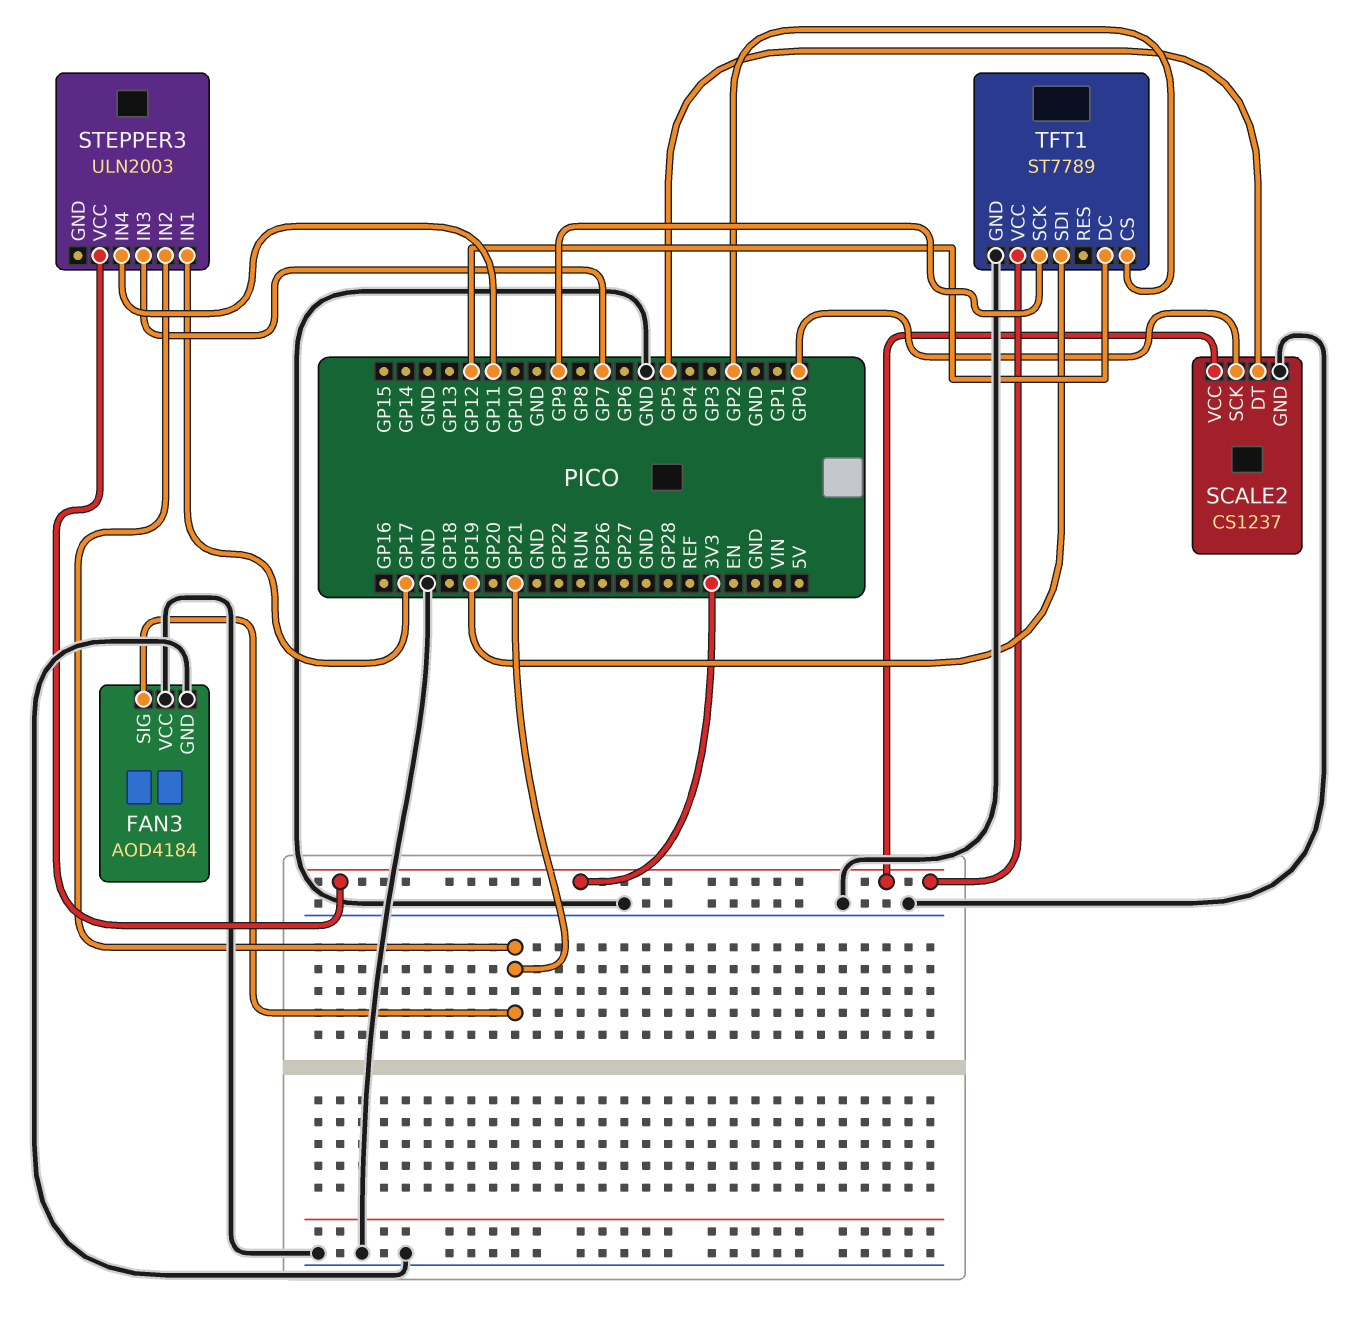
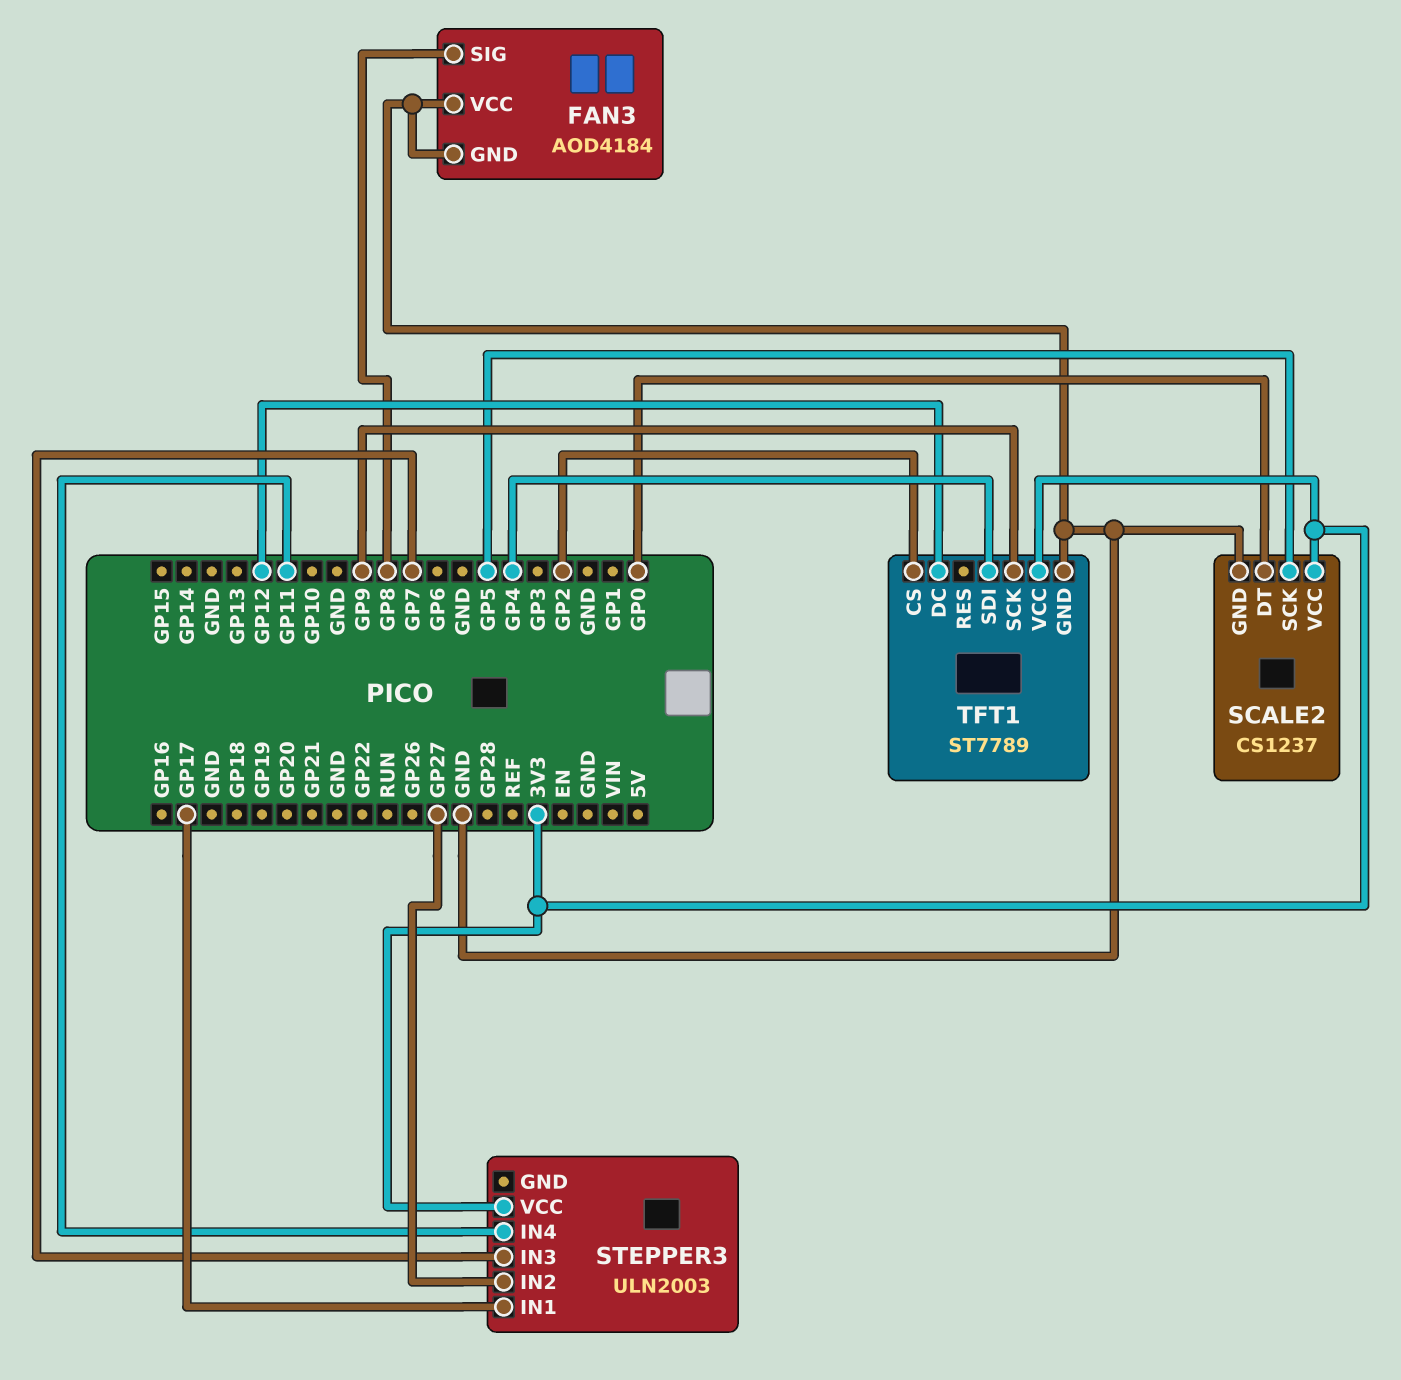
FAN3 pin SIG: GP21 -> GP8
SCALE2 pin DT: GP5 -> GP0
SCALE2 pin SCK: GP0 -> GP5
STEPPER3 pin IN2: GP21 -> GP27
TFT1 pin SDI: GP19 -> GP4

